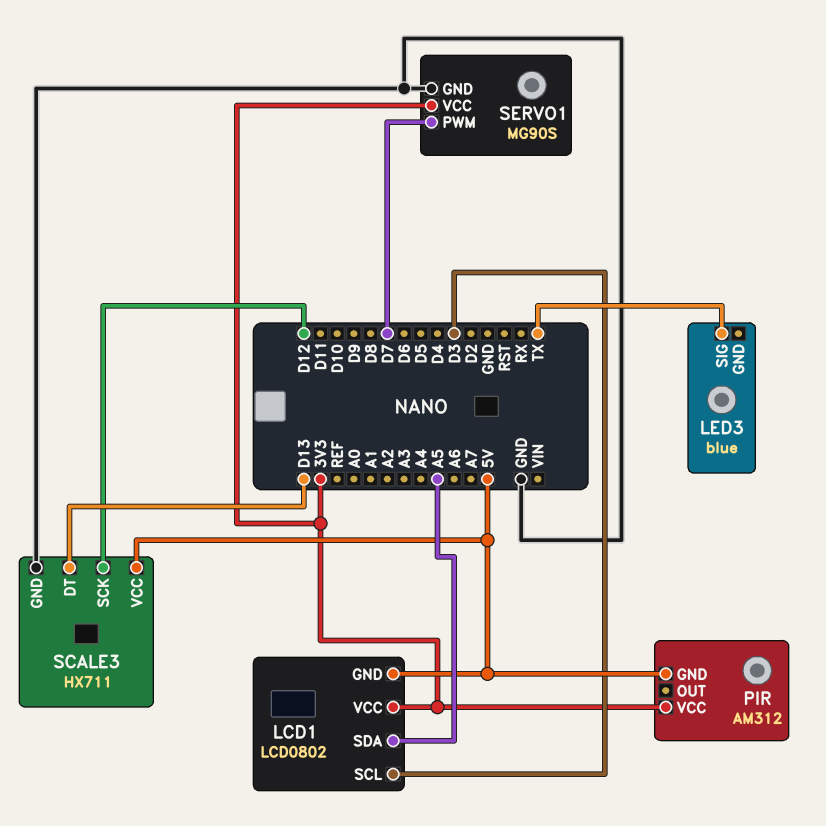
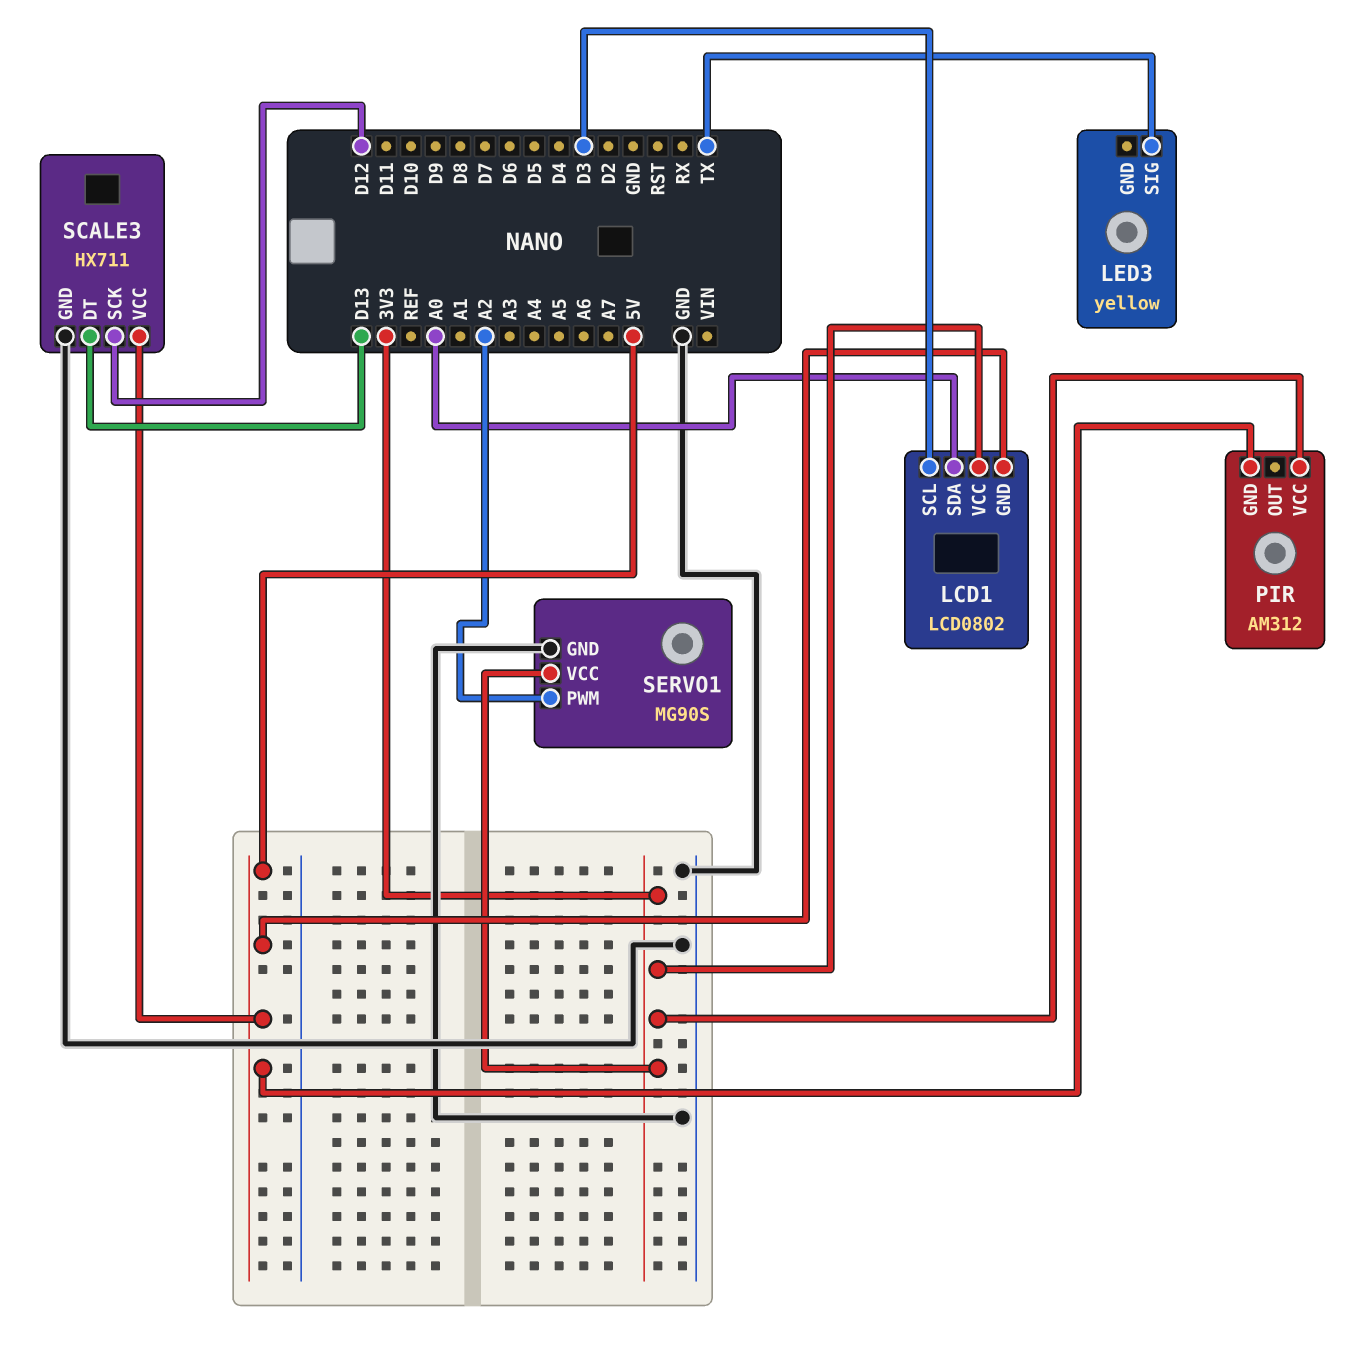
LCD1 pin SDA: A5 -> A0
LED3: blue -> yellow
SERVO1 pin PWM: D7 -> A2

